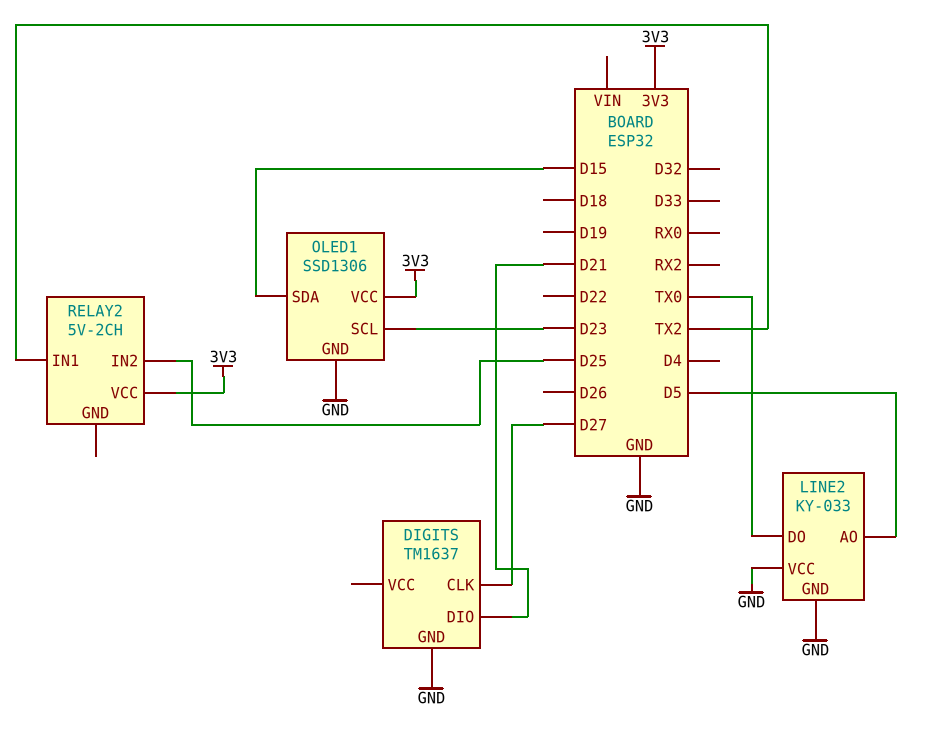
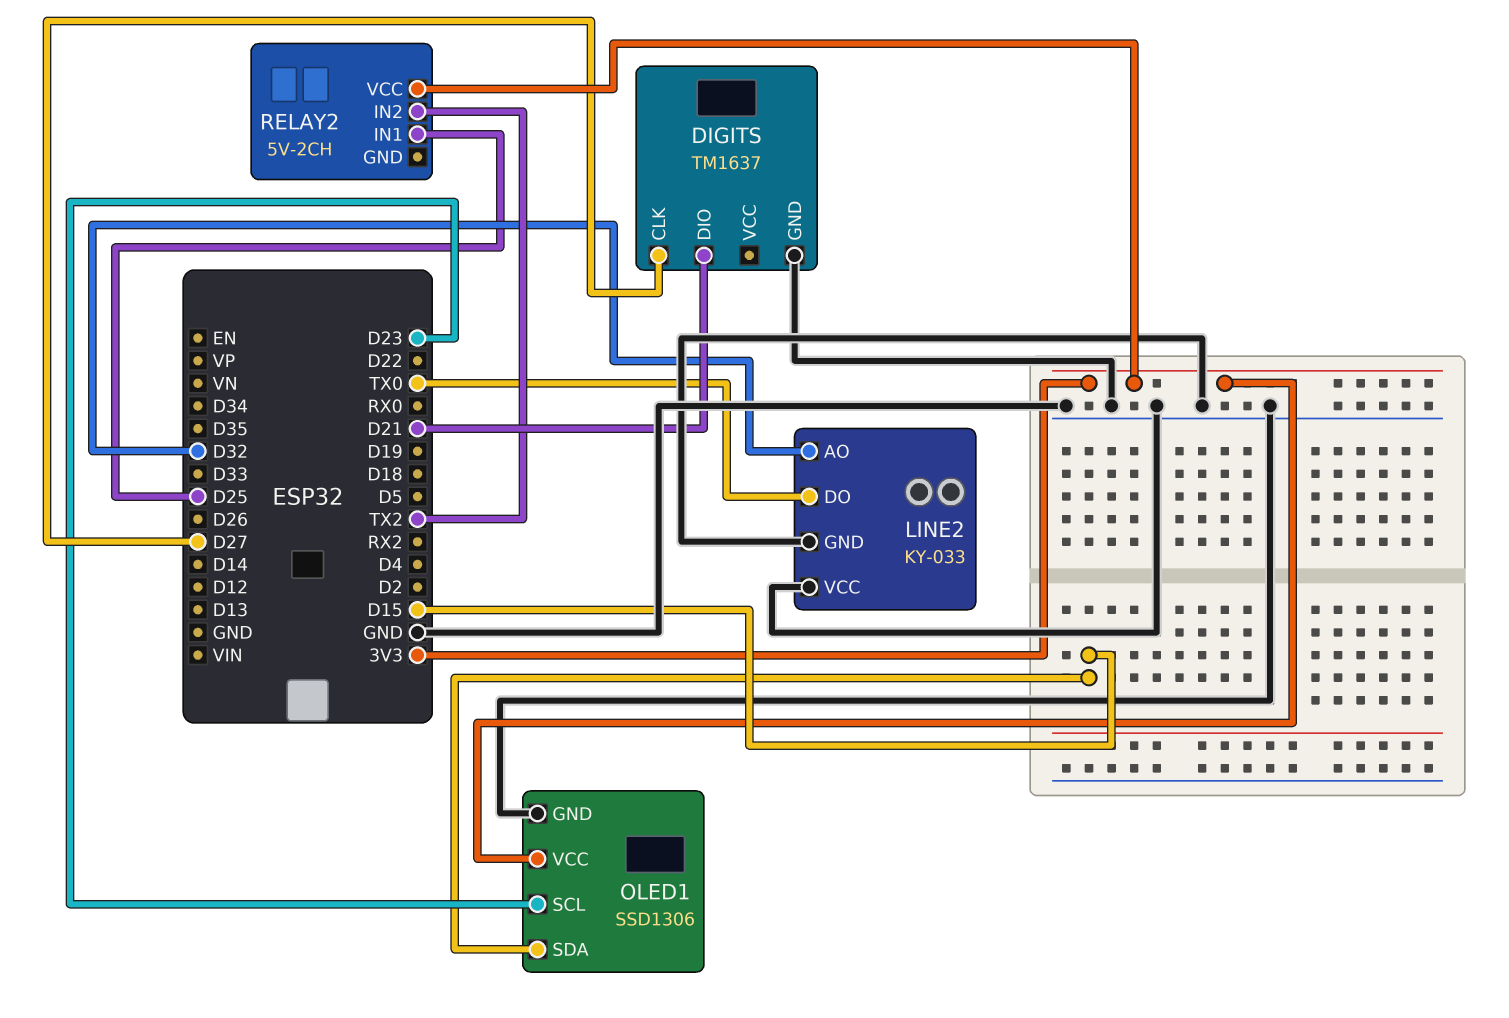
LINE2 pin AO: D5 -> D32
RELAY2 pin IN1: TX2 -> D25
RELAY2 pin IN2: D25 -> TX2

